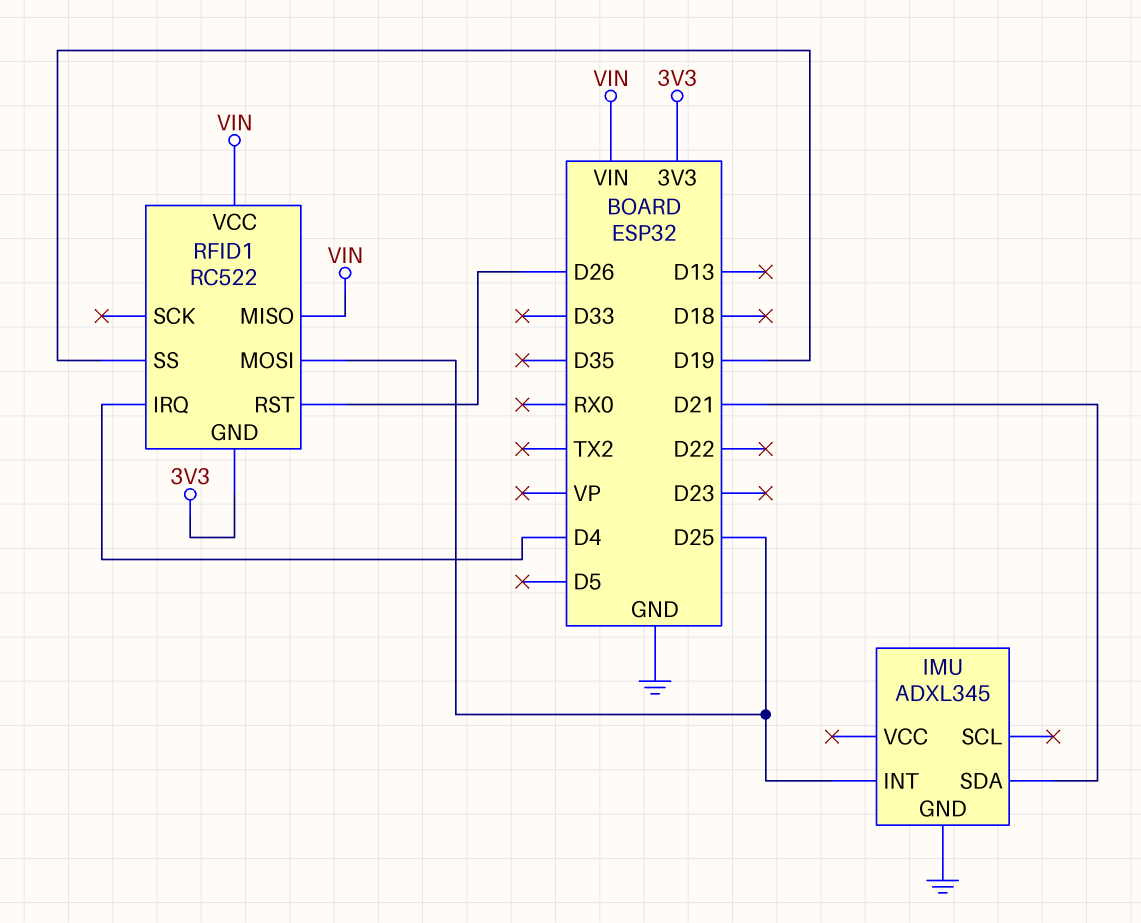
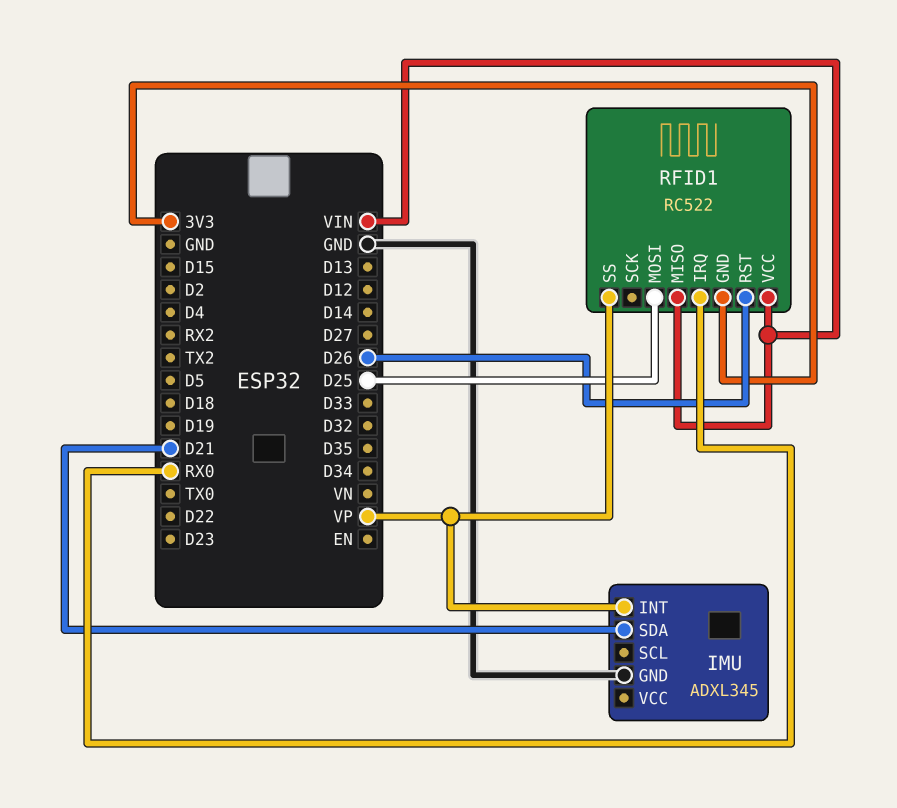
IMU pin INT: D25 -> VP
RFID1 pin IRQ: D4 -> RX0
RFID1 pin SS: D19 -> VP

